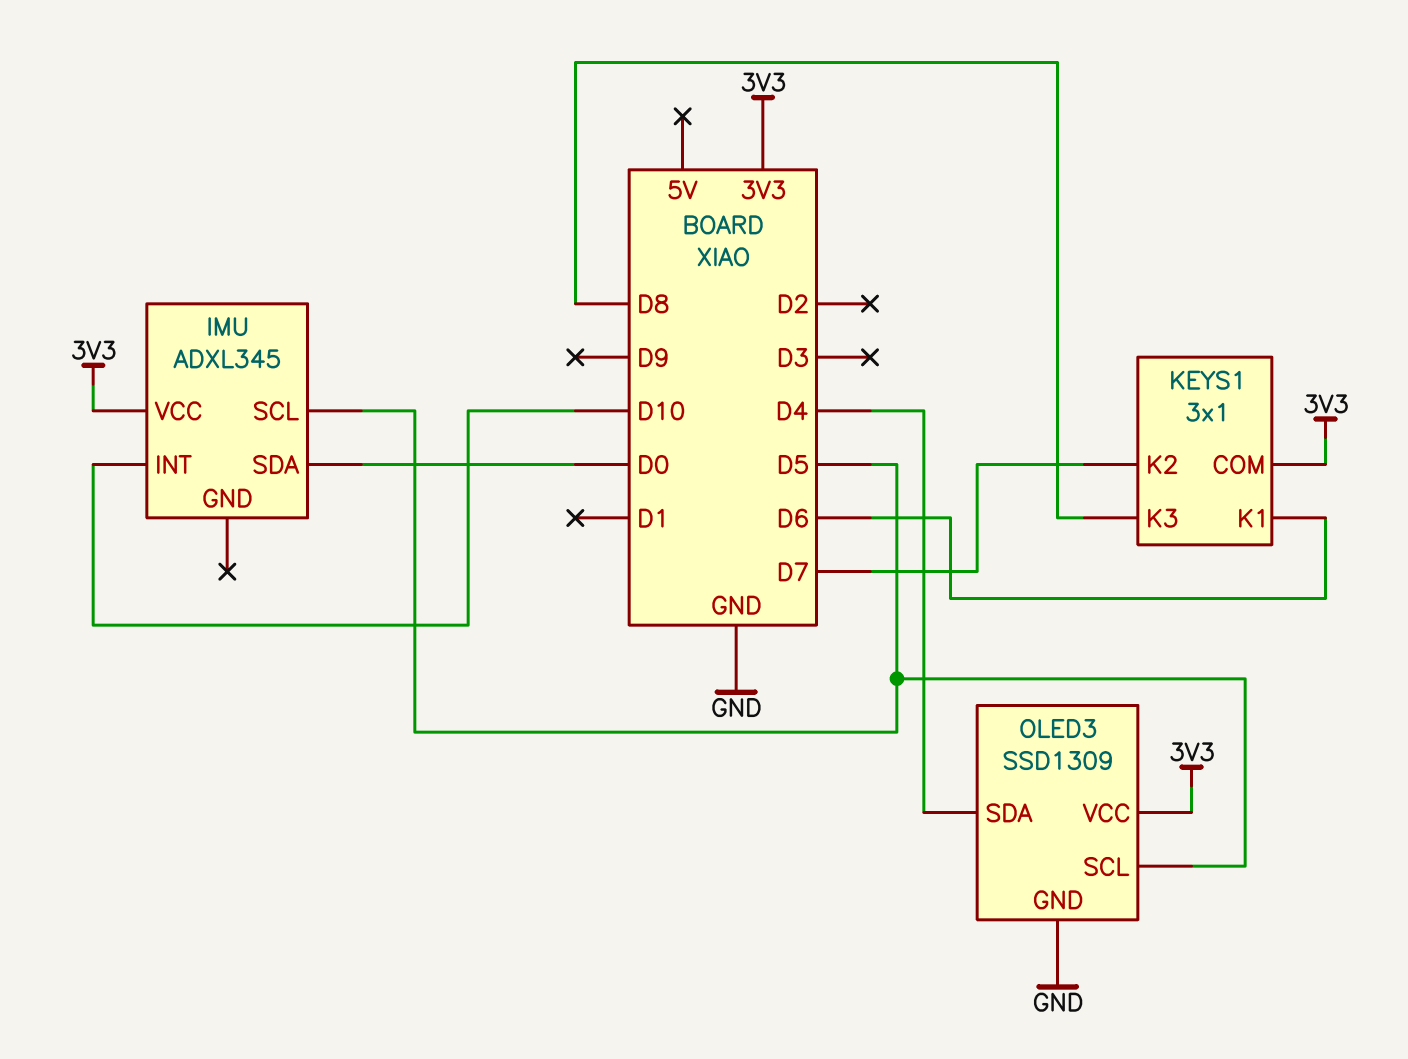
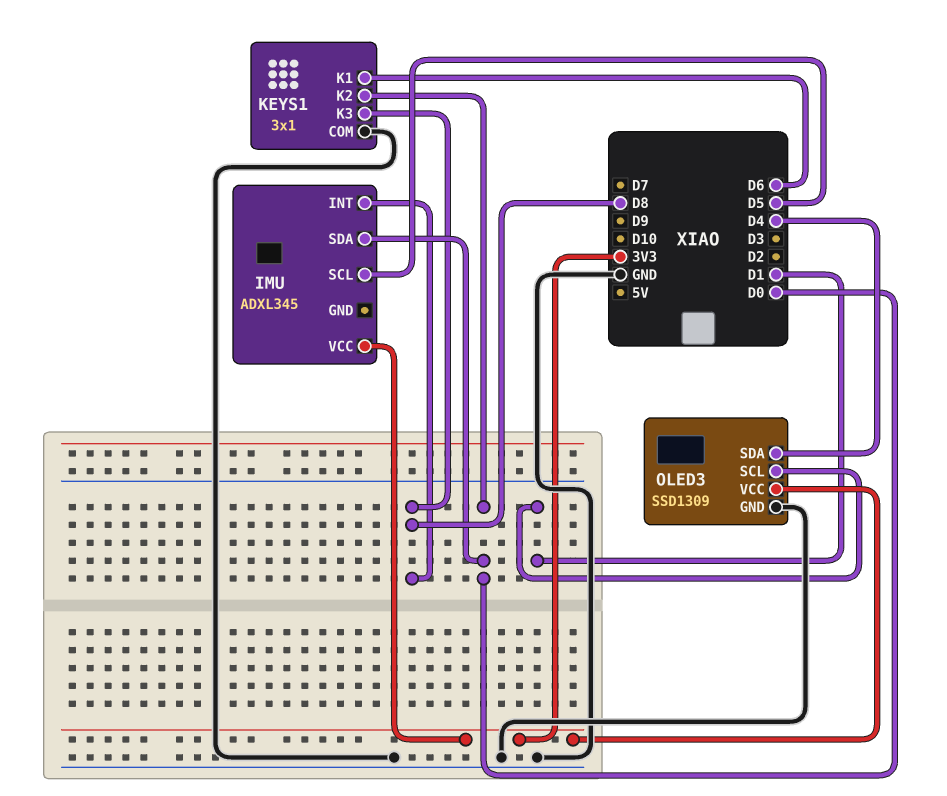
IMU pin INT: D10 -> D8
KEYS1 pin COM: 3V3 -> GND
KEYS1 pin K2: D7 -> D0
OLED3 pin SCL: D5 -> D1

